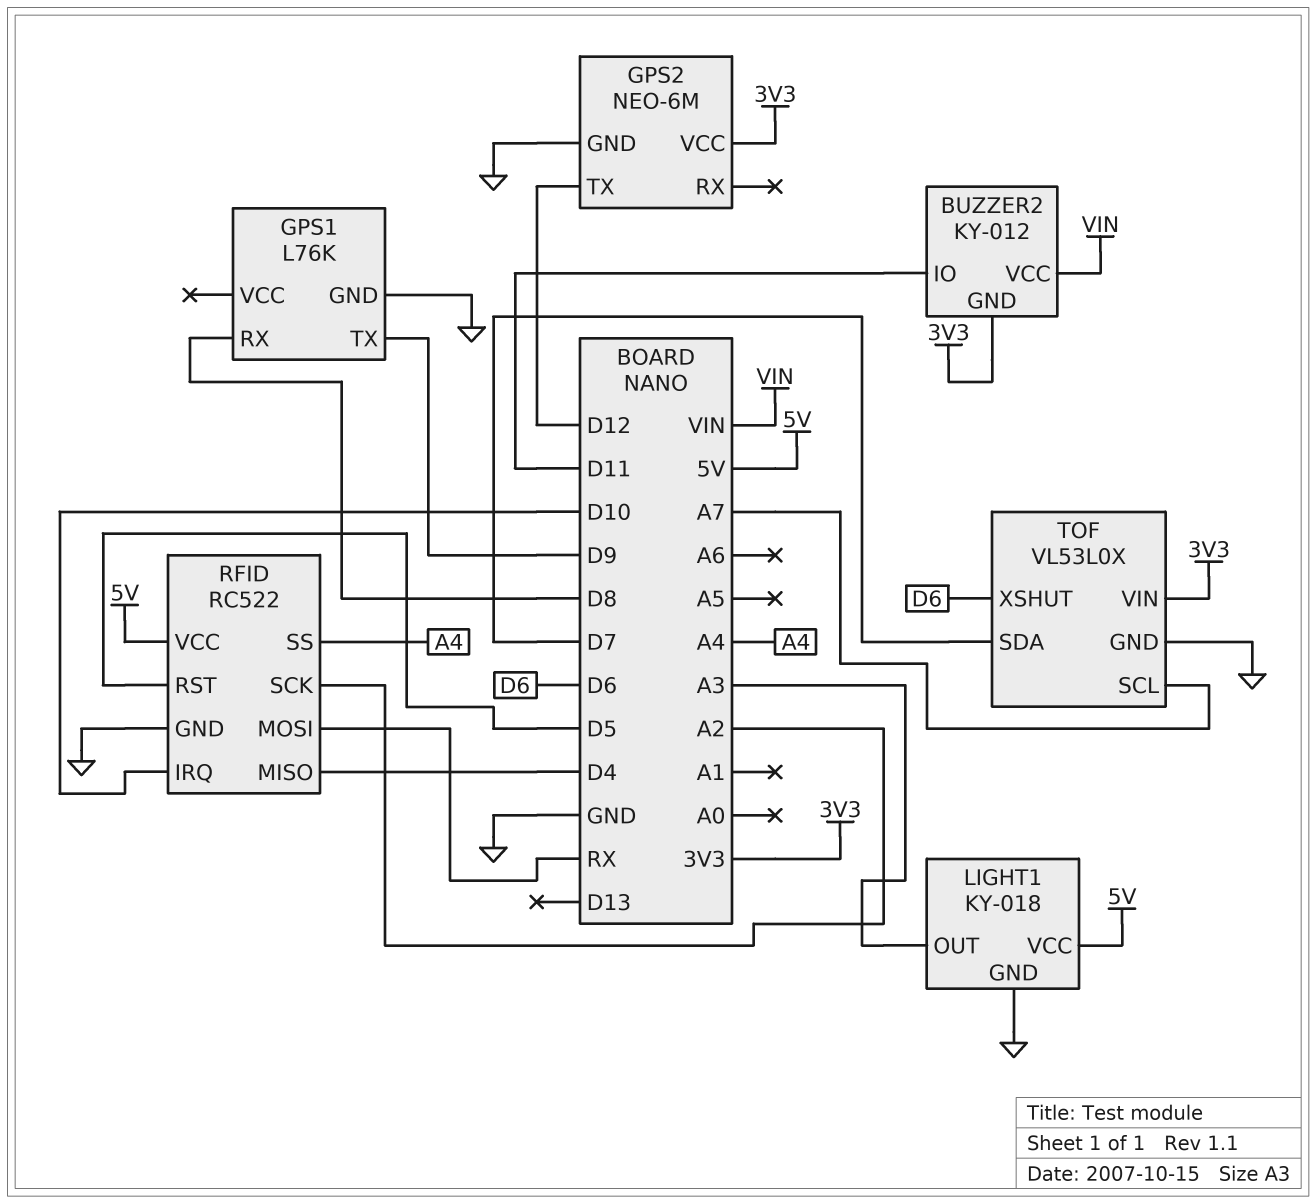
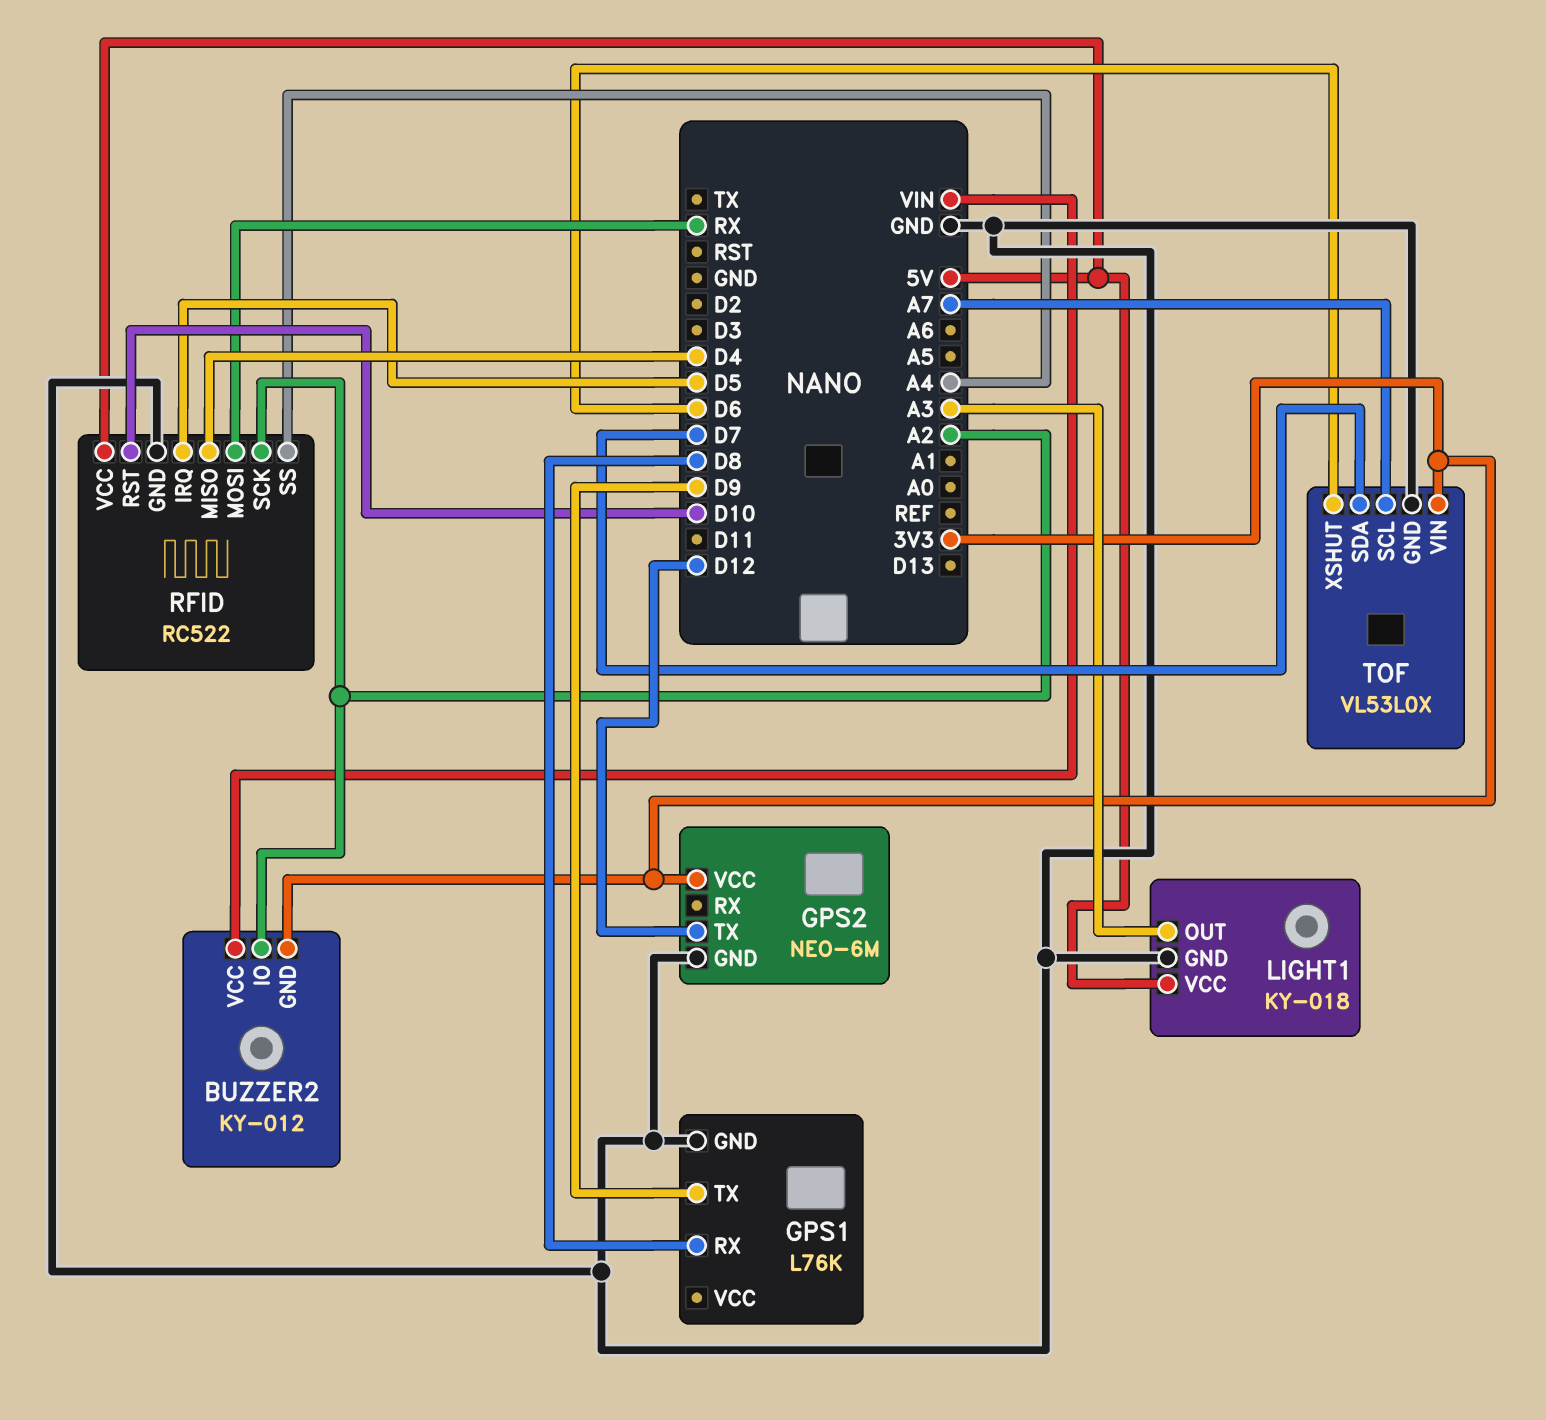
BUZZER2 pin IO: D11 -> A2
RFID pin IRQ: D10 -> D5
RFID pin RST: D5 -> D10

